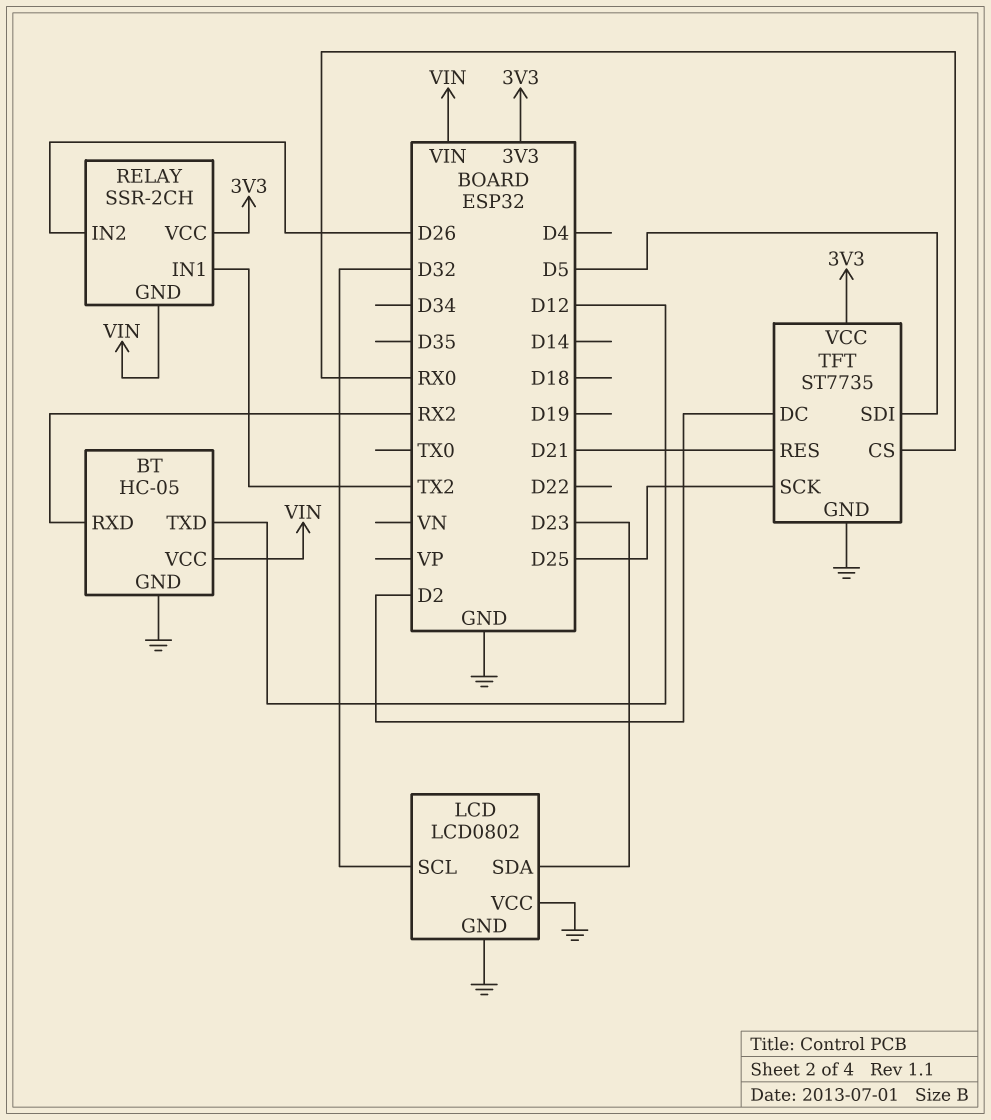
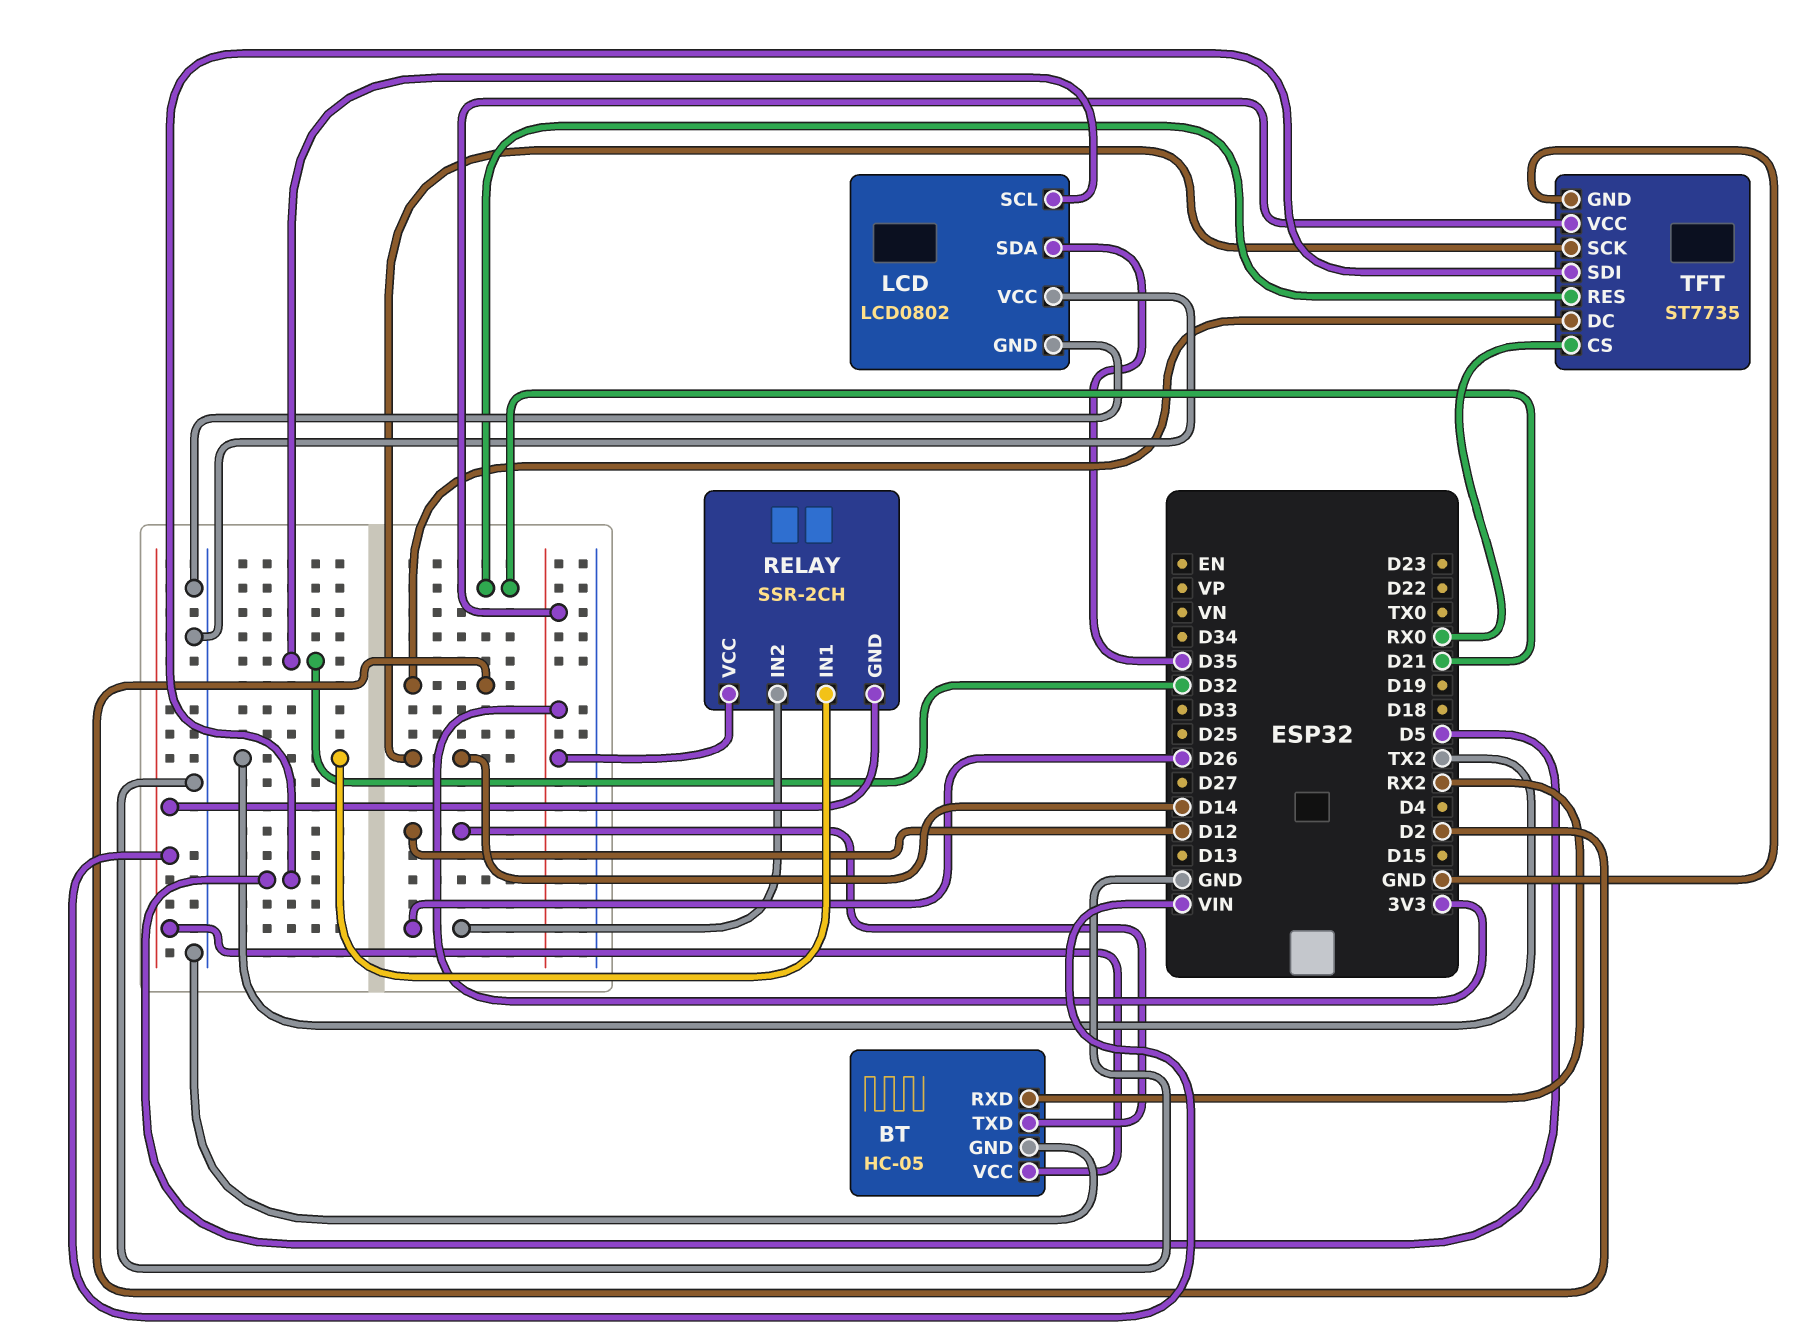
LCD pin SDA: D23 -> D35
TFT pin SCK: D25 -> D14

